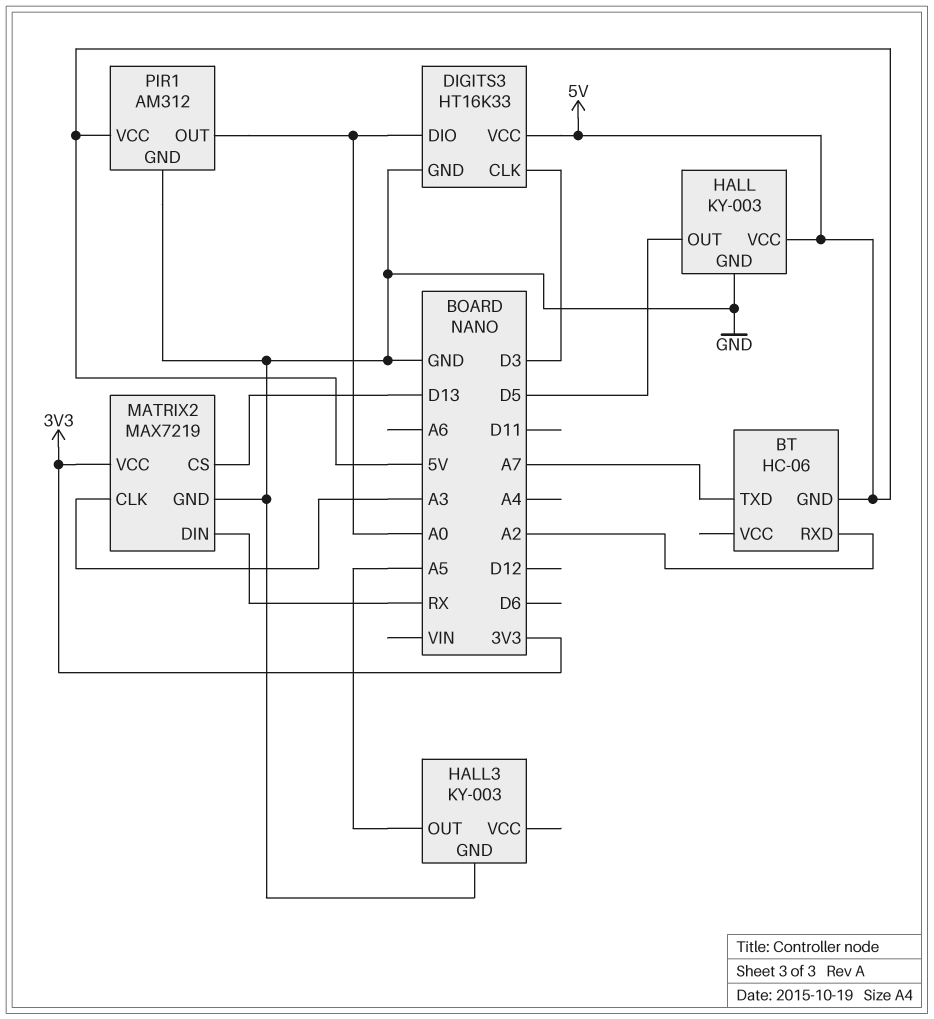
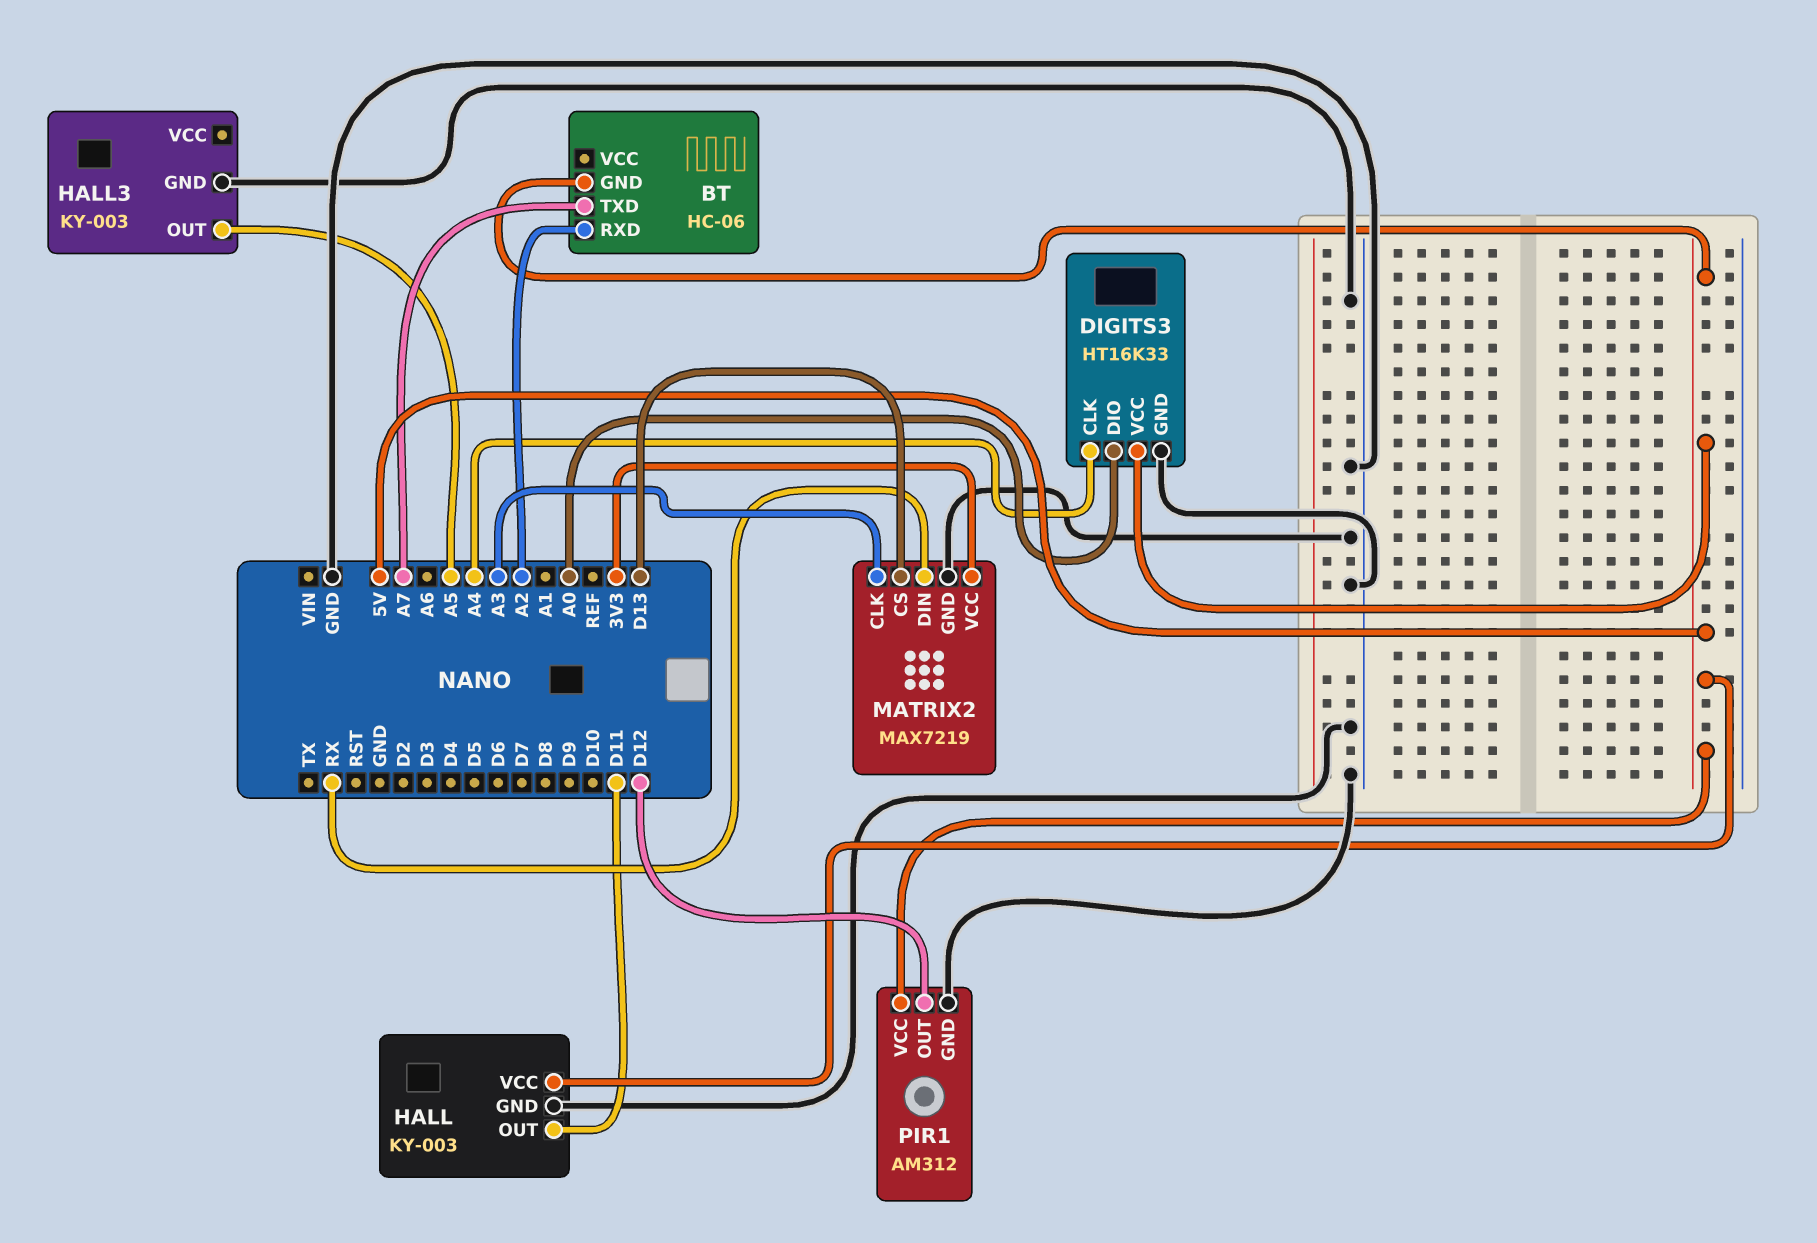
DIGITS3 pin CLK: D3 -> A4
HALL pin OUT: D5 -> D11
PIR1 pin OUT: A0 -> D12

